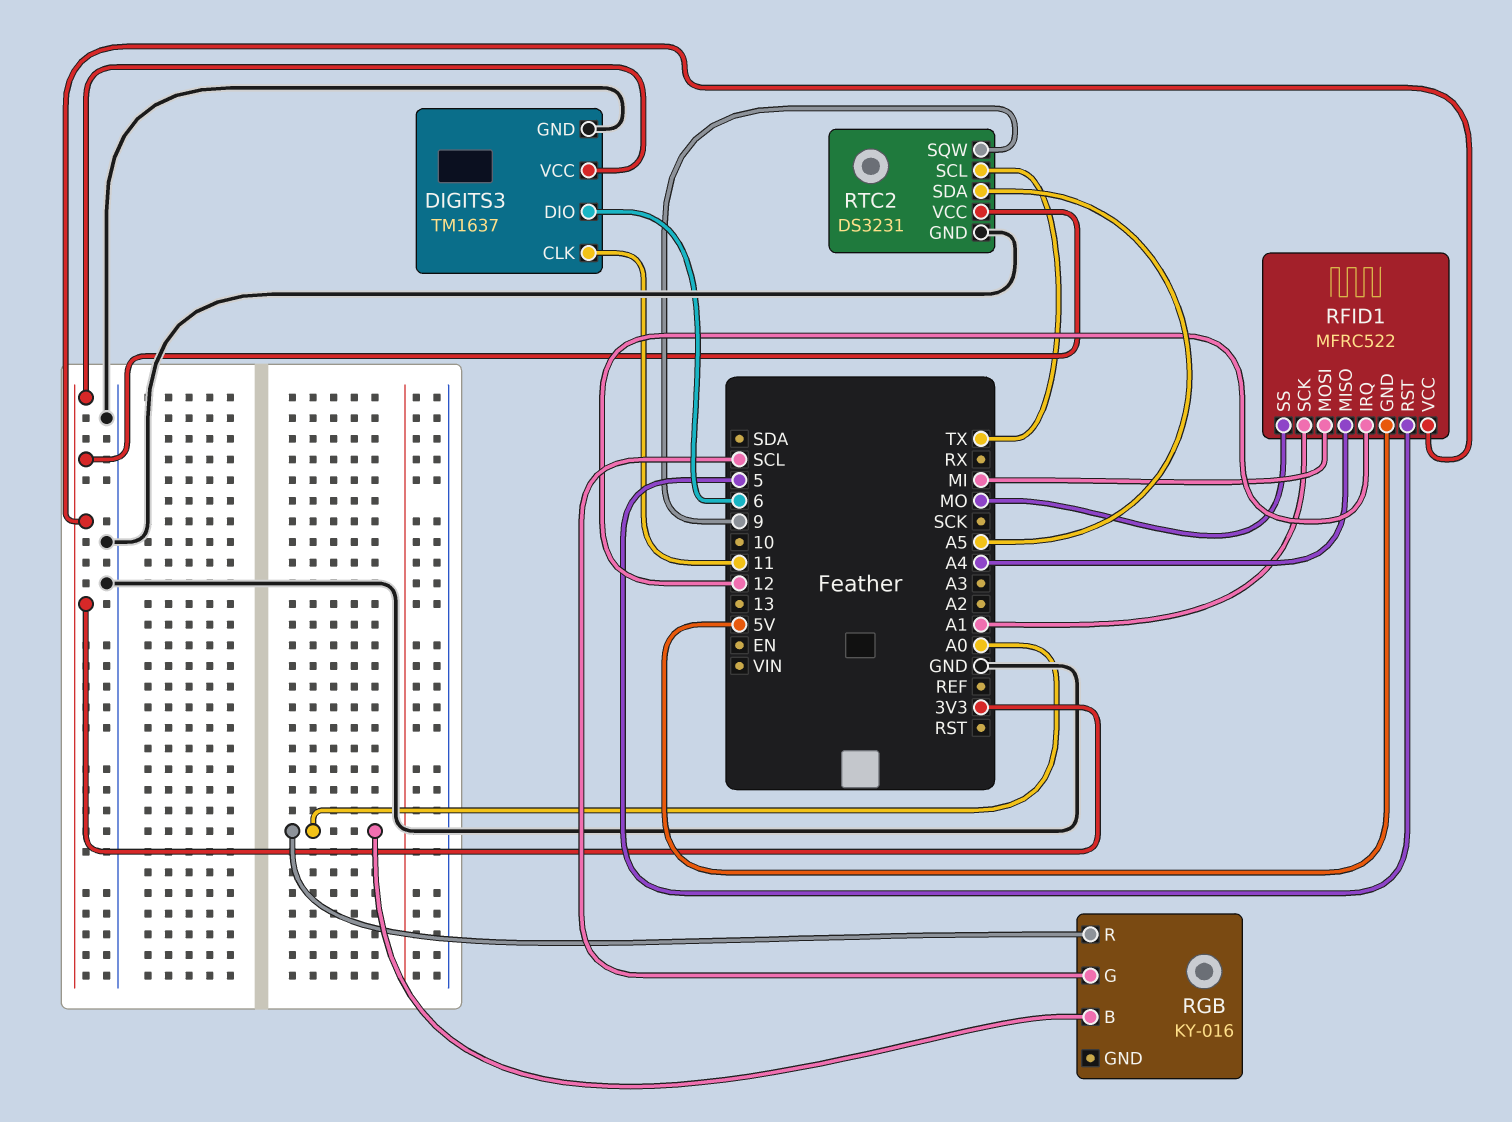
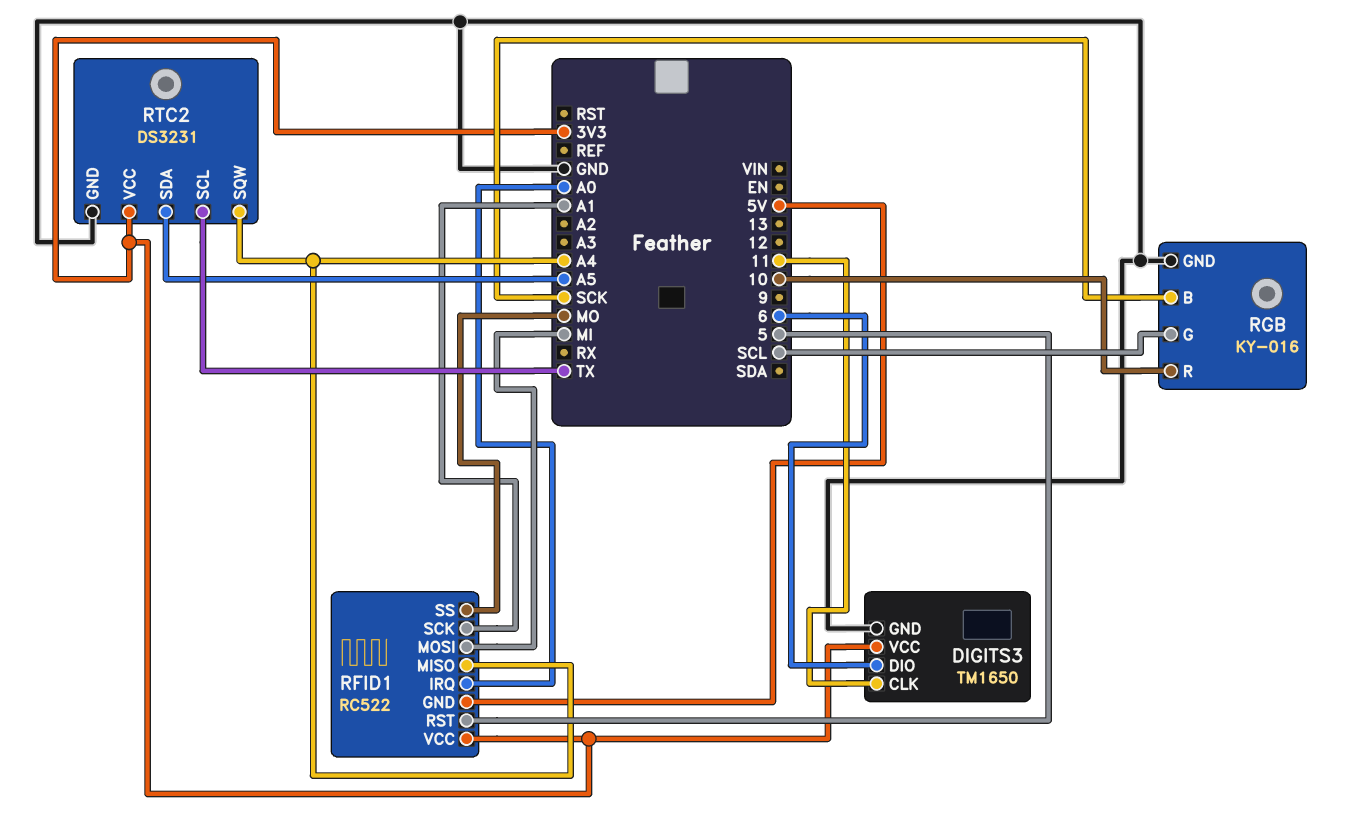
DIGITS3: TM1637 -> TM1650
RFID1: MFRC522 -> RC522
RFID1 pin IRQ: 12 -> A0
RGB pin B: A0 -> SCK
RGB pin GND: none -> GND
RGB pin R: A0 -> 10
RTC2 pin SQW: 9 -> A4

